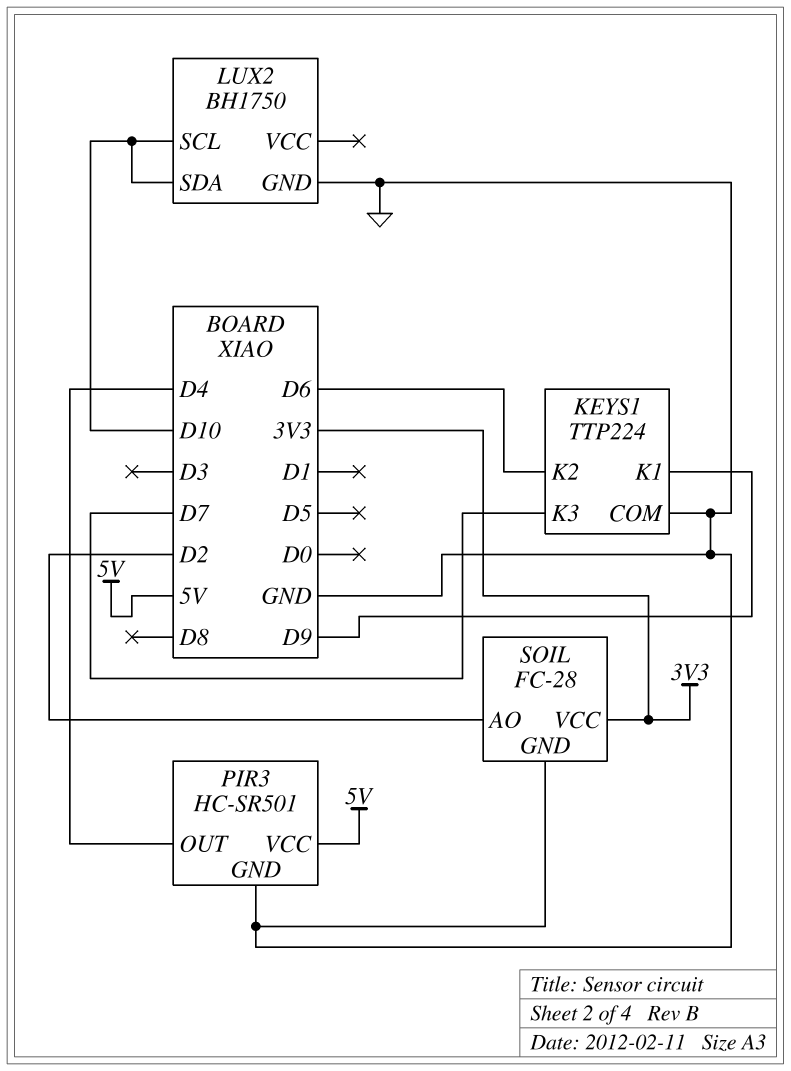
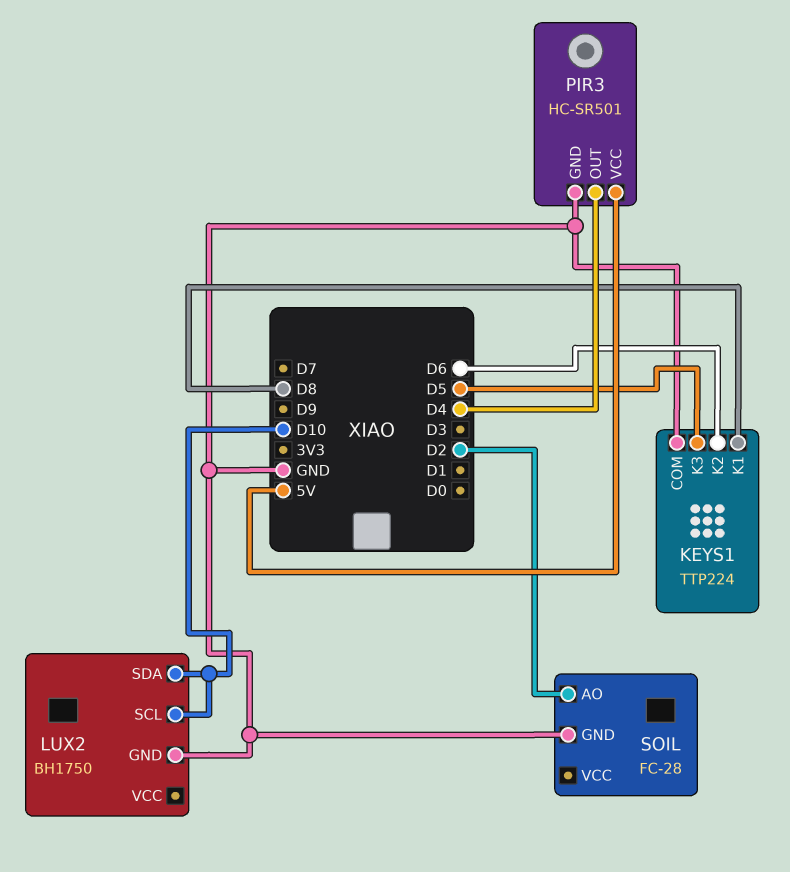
KEYS1 pin K1: D9 -> D8
KEYS1 pin K3: D7 -> D5
SOIL pin VCC: 3V3 -> none

